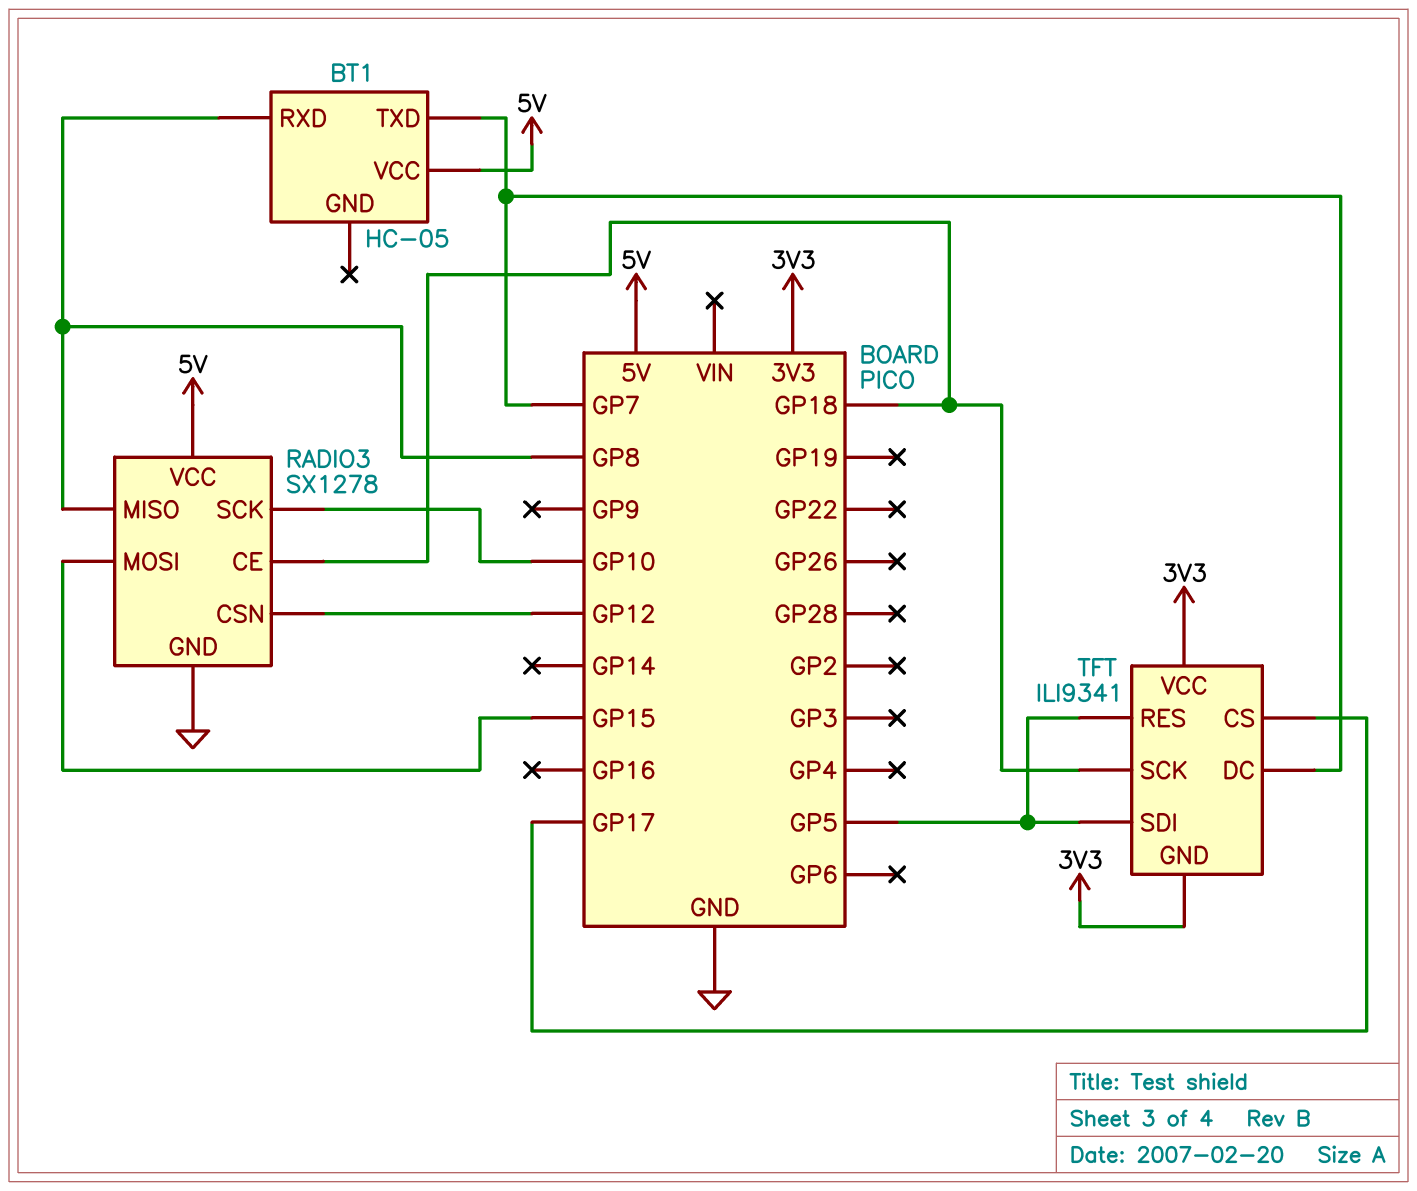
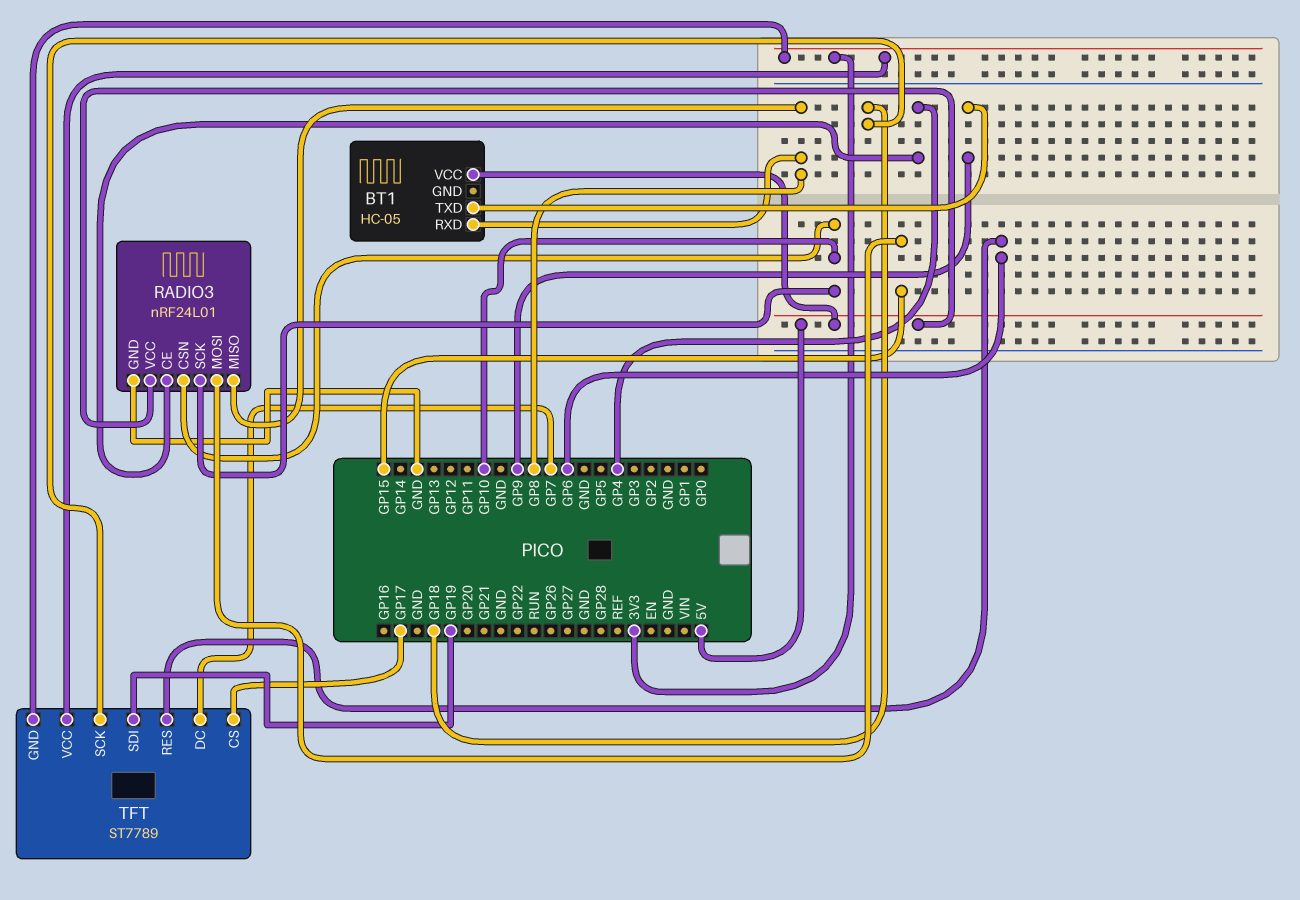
BT1 pin TXD: GP7 -> GP9
RADIO3: SX1278 -> nRF24L01
RADIO3 pin CE: GP18 -> GP4
RADIO3 pin CSN: GP12 -> GP10
TFT: ILI9341 -> ST7789
TFT pin RES: GP5 -> GP6
TFT pin SDI: GP5 -> GP19

